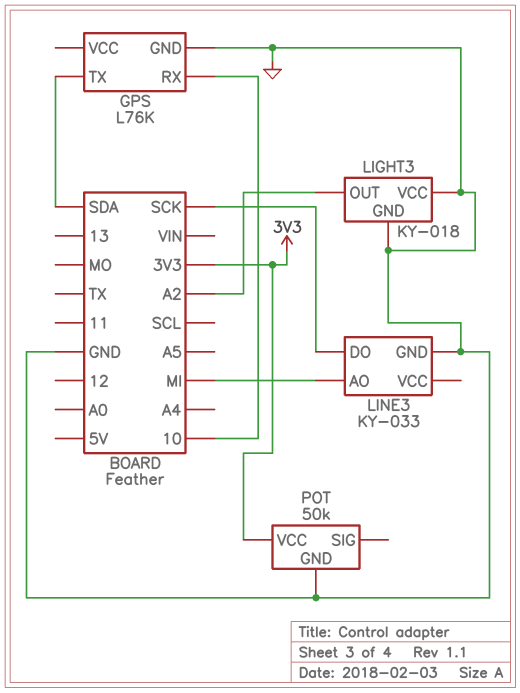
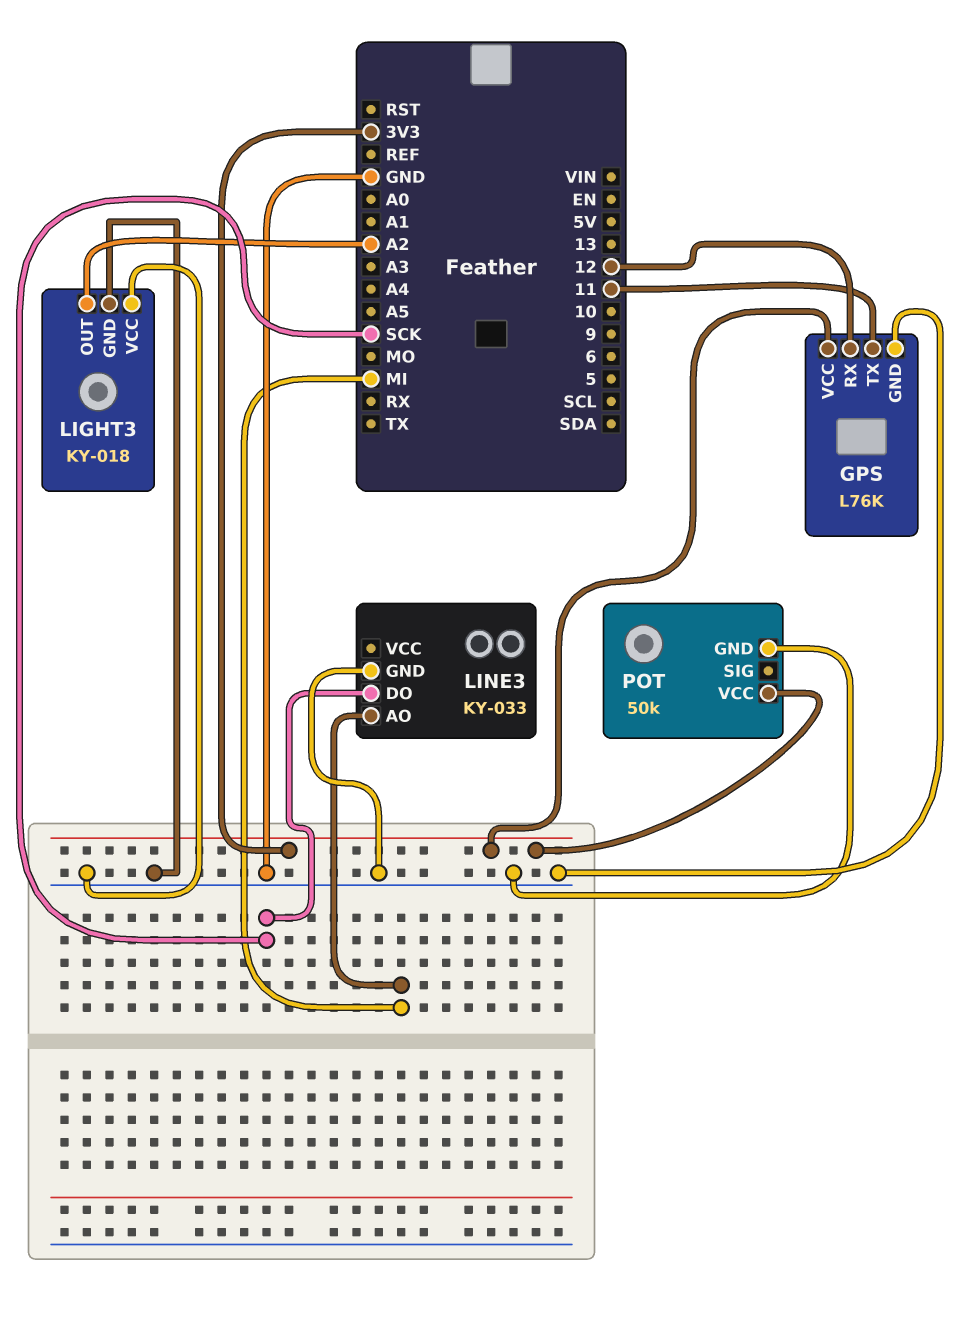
GPS pin RX: 10 -> 12
GPS pin TX: SDA -> 11
GPS pin VCC: none -> 3V3

